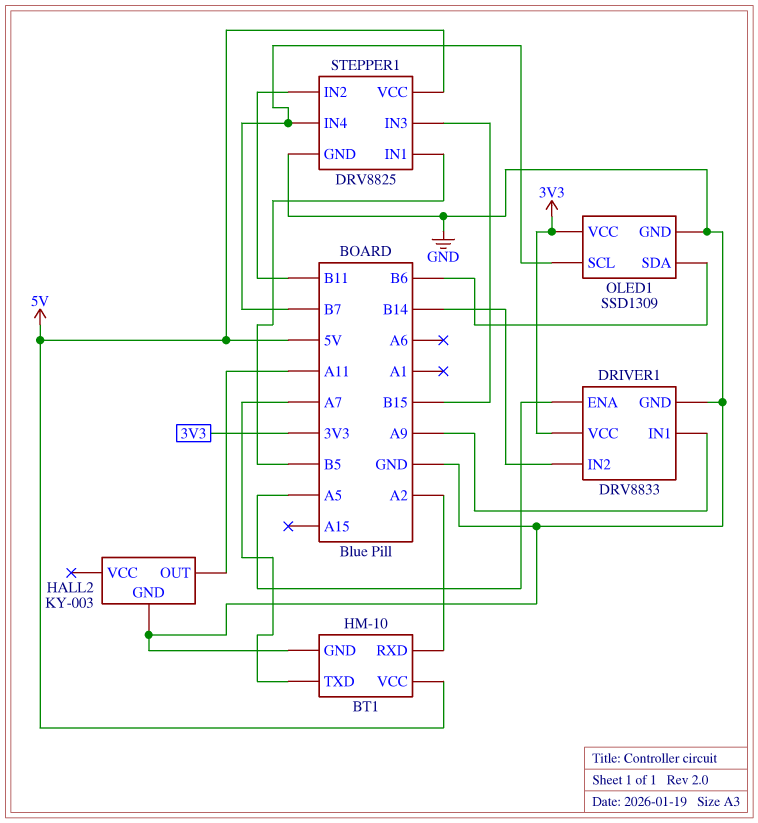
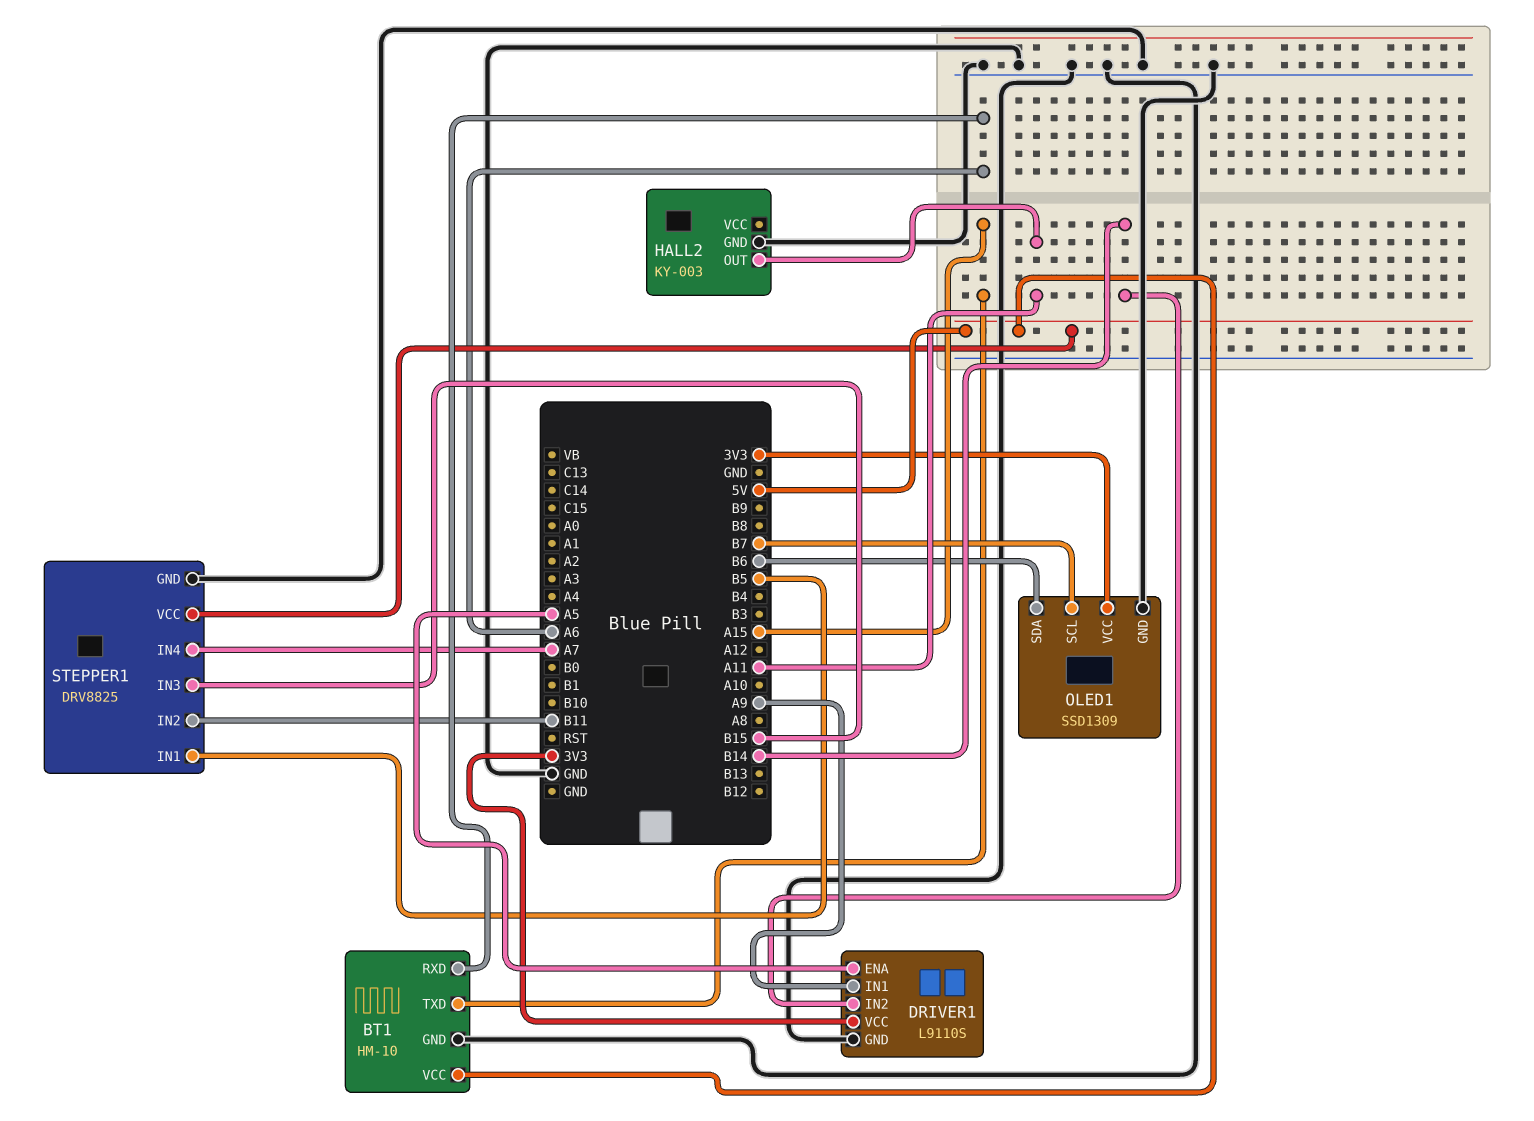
BT1 pin RXD: A2 -> A6
BT1 pin TXD: A7 -> A15
DRIVER1: DRV8833 -> L9110S
STEPPER1 pin IN4: B7 -> A7

